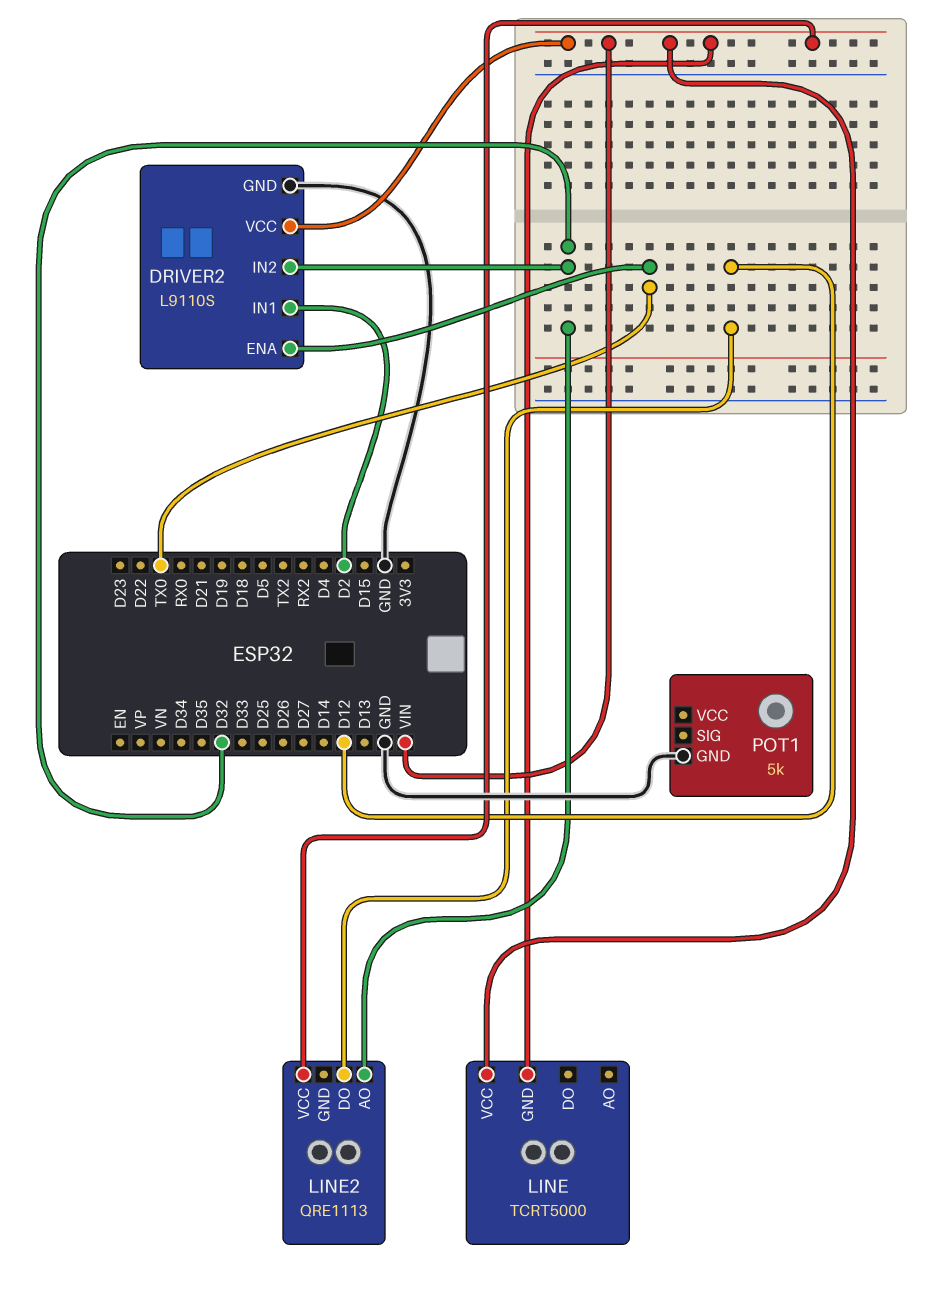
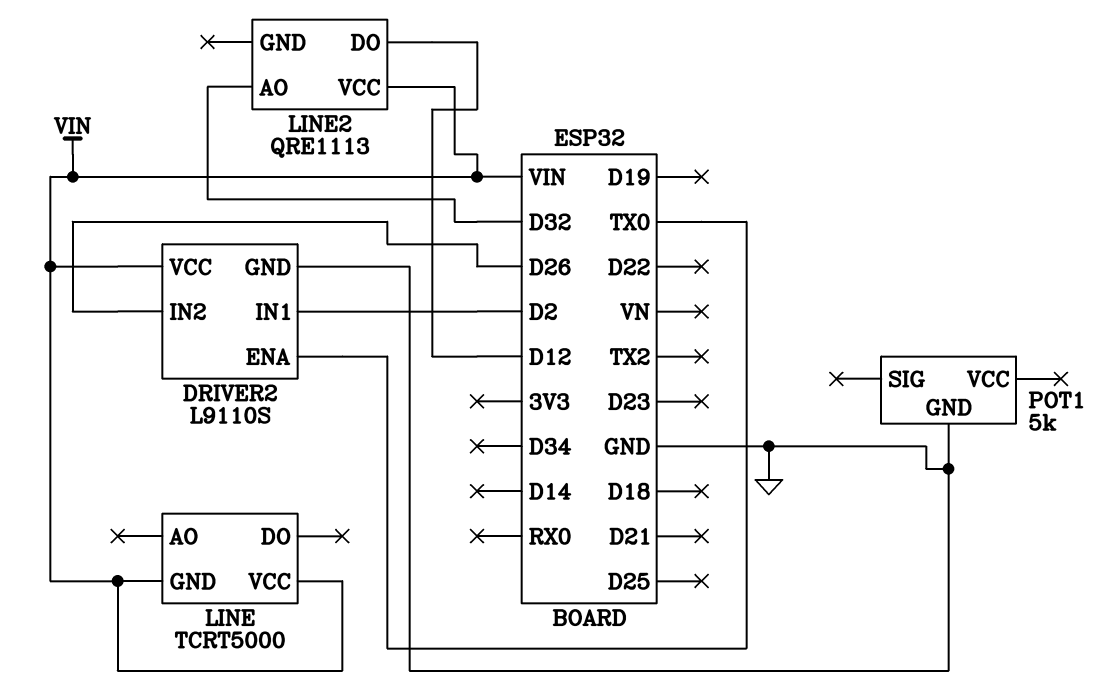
DRIVER2 pin IN2: D32 -> D26

